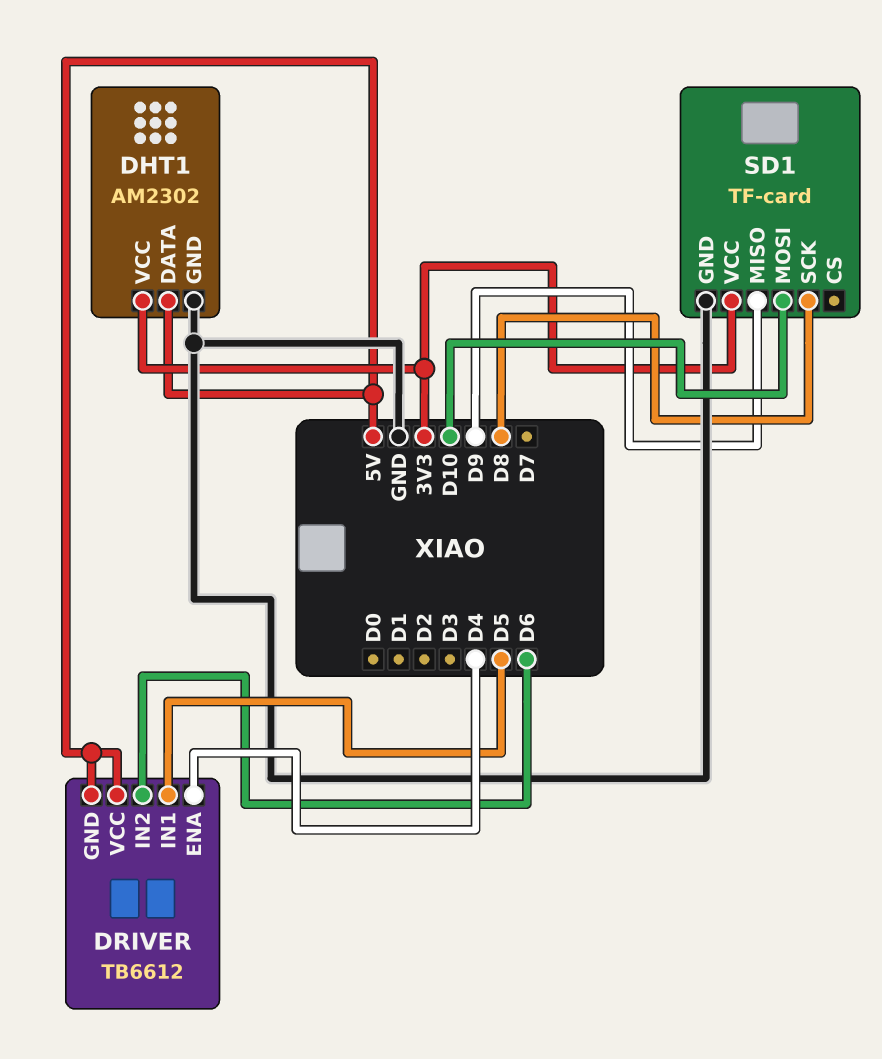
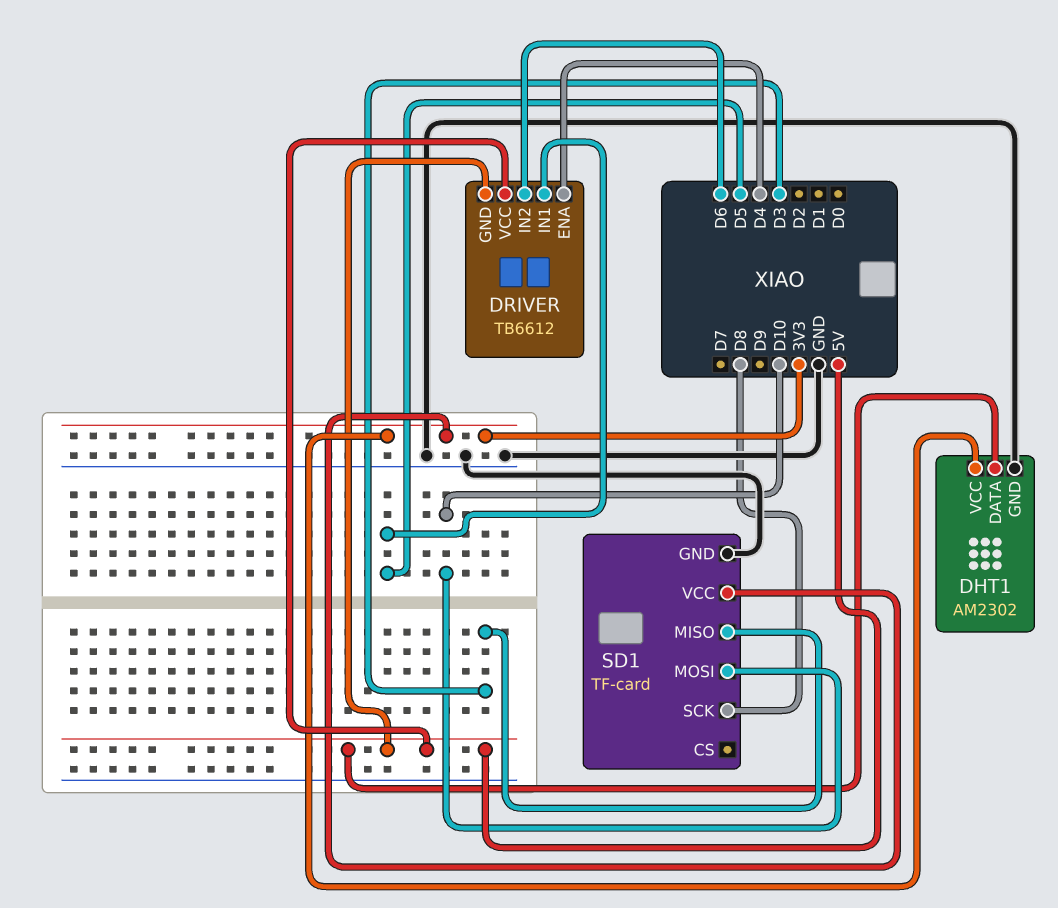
SD1 pin MISO: D9 -> D3

